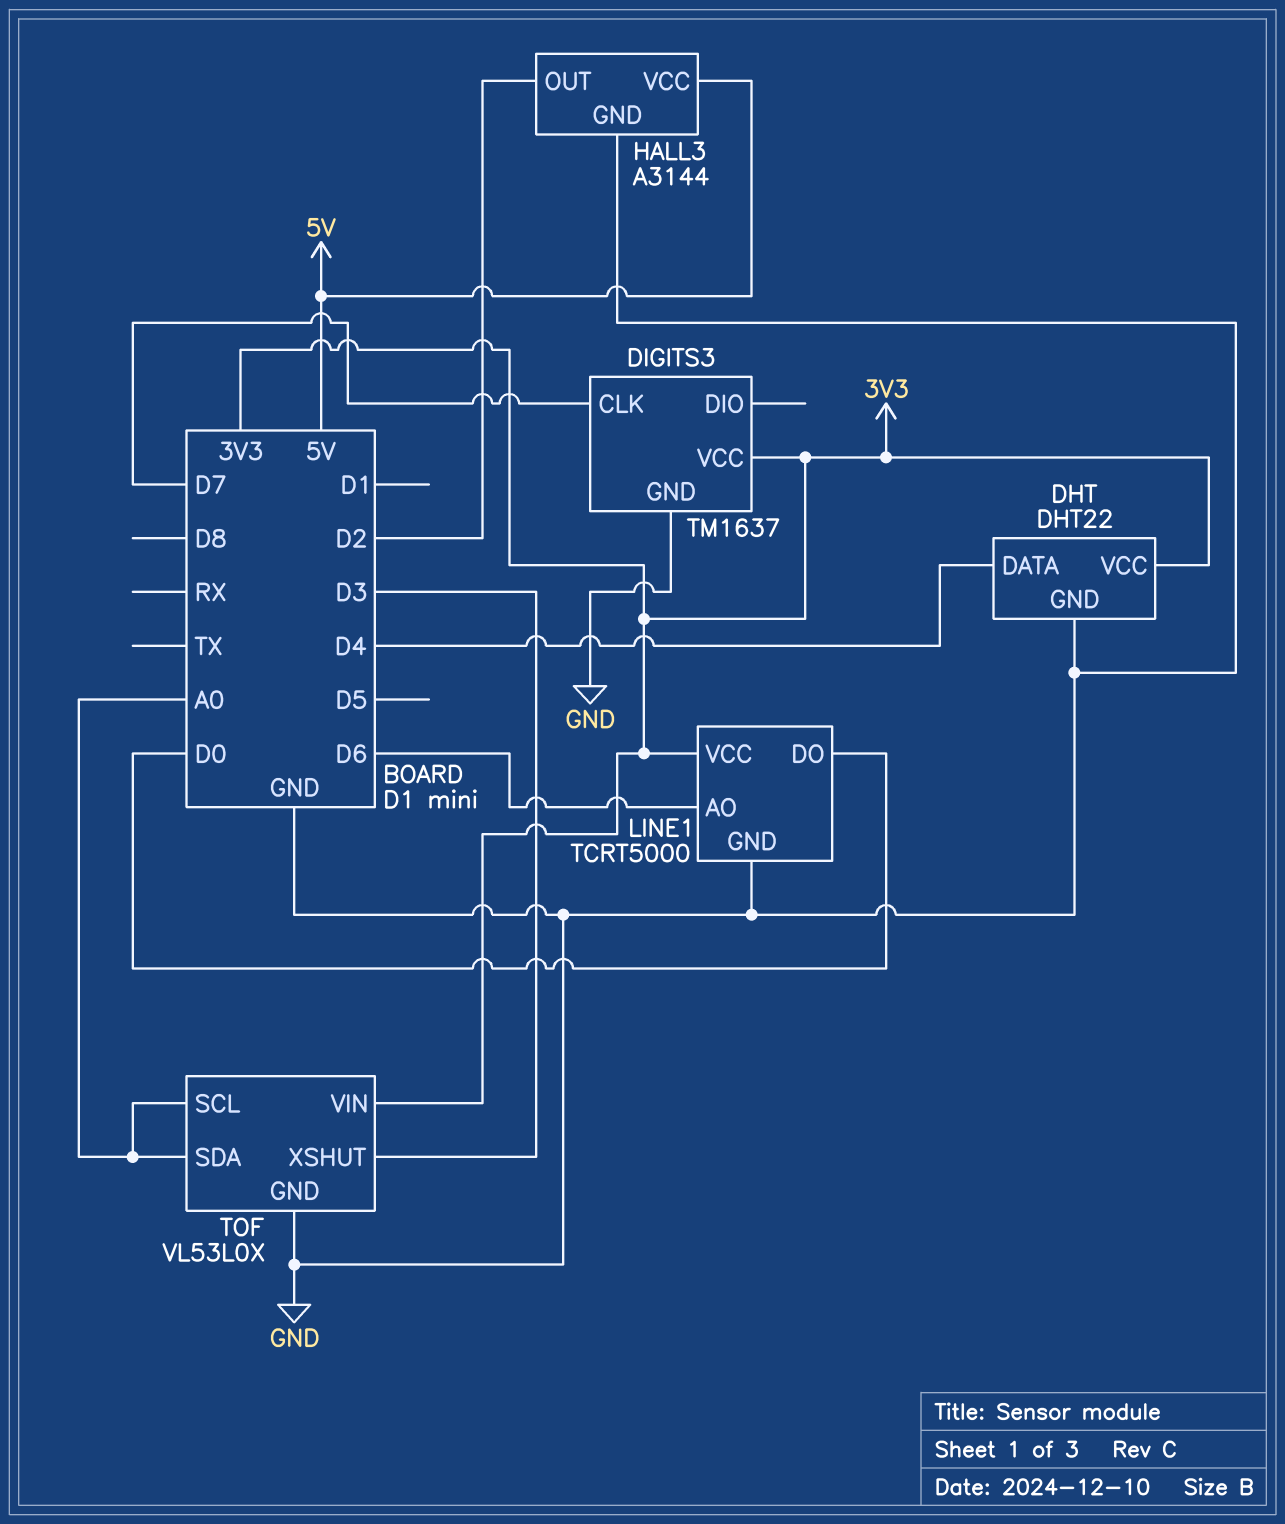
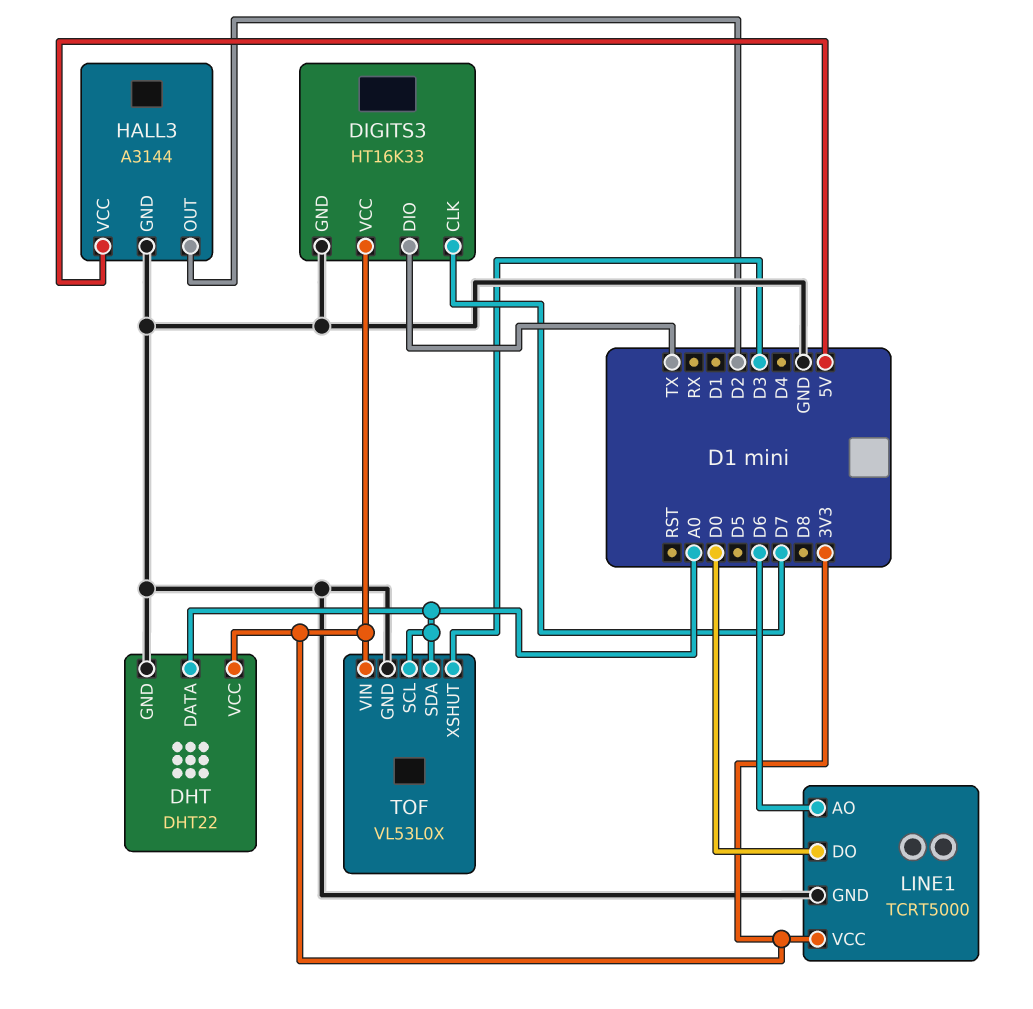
DHT pin DATA: D4 -> A0
DIGITS3: TM1637 -> HT16K33
DIGITS3 pin DIO: none -> TX

